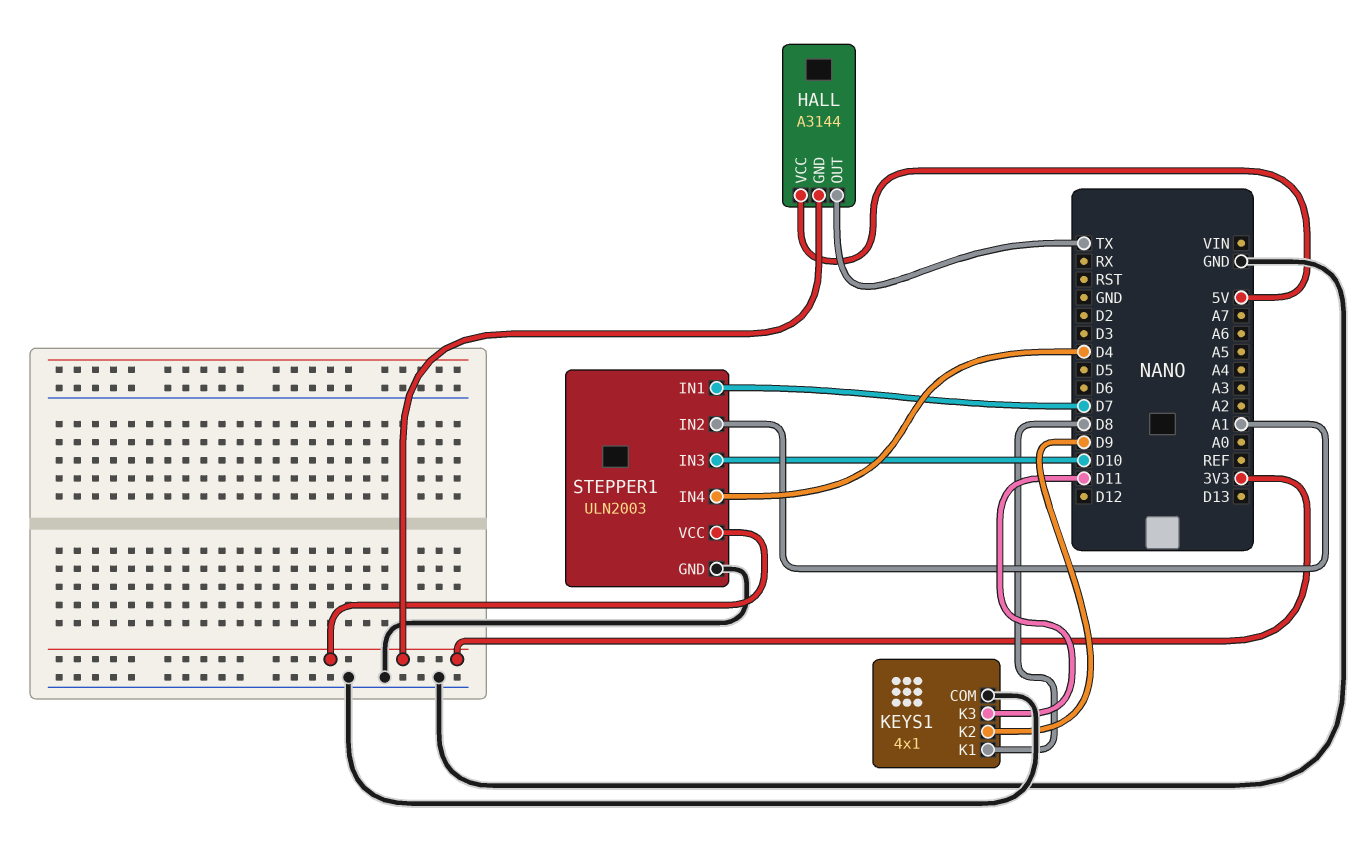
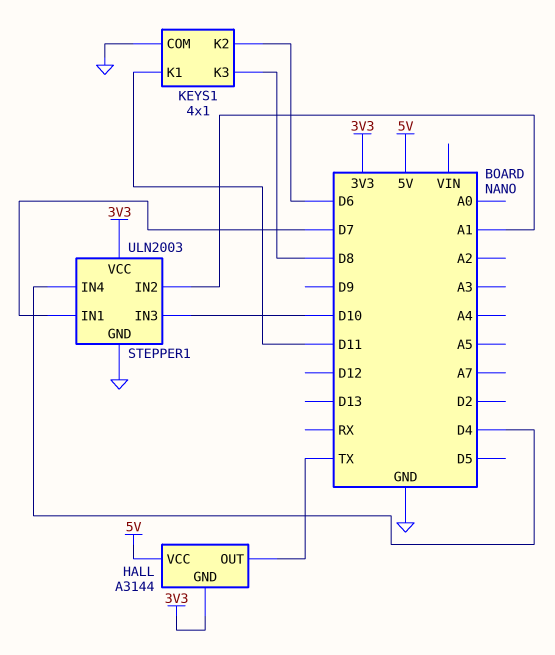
KEYS1 pin K1: D8 -> D11
KEYS1 pin K2: D9 -> D6
KEYS1 pin K3: D11 -> D8

